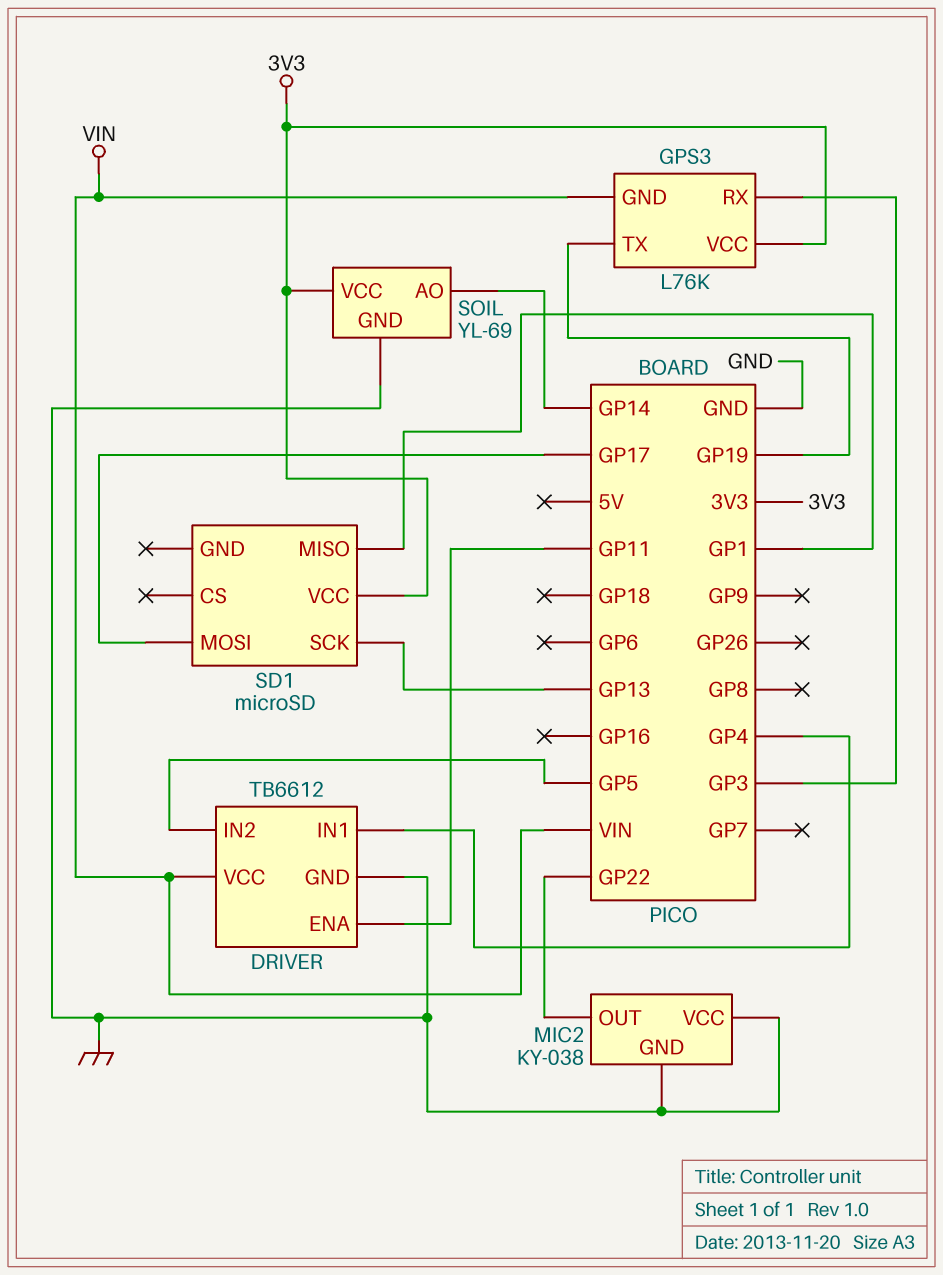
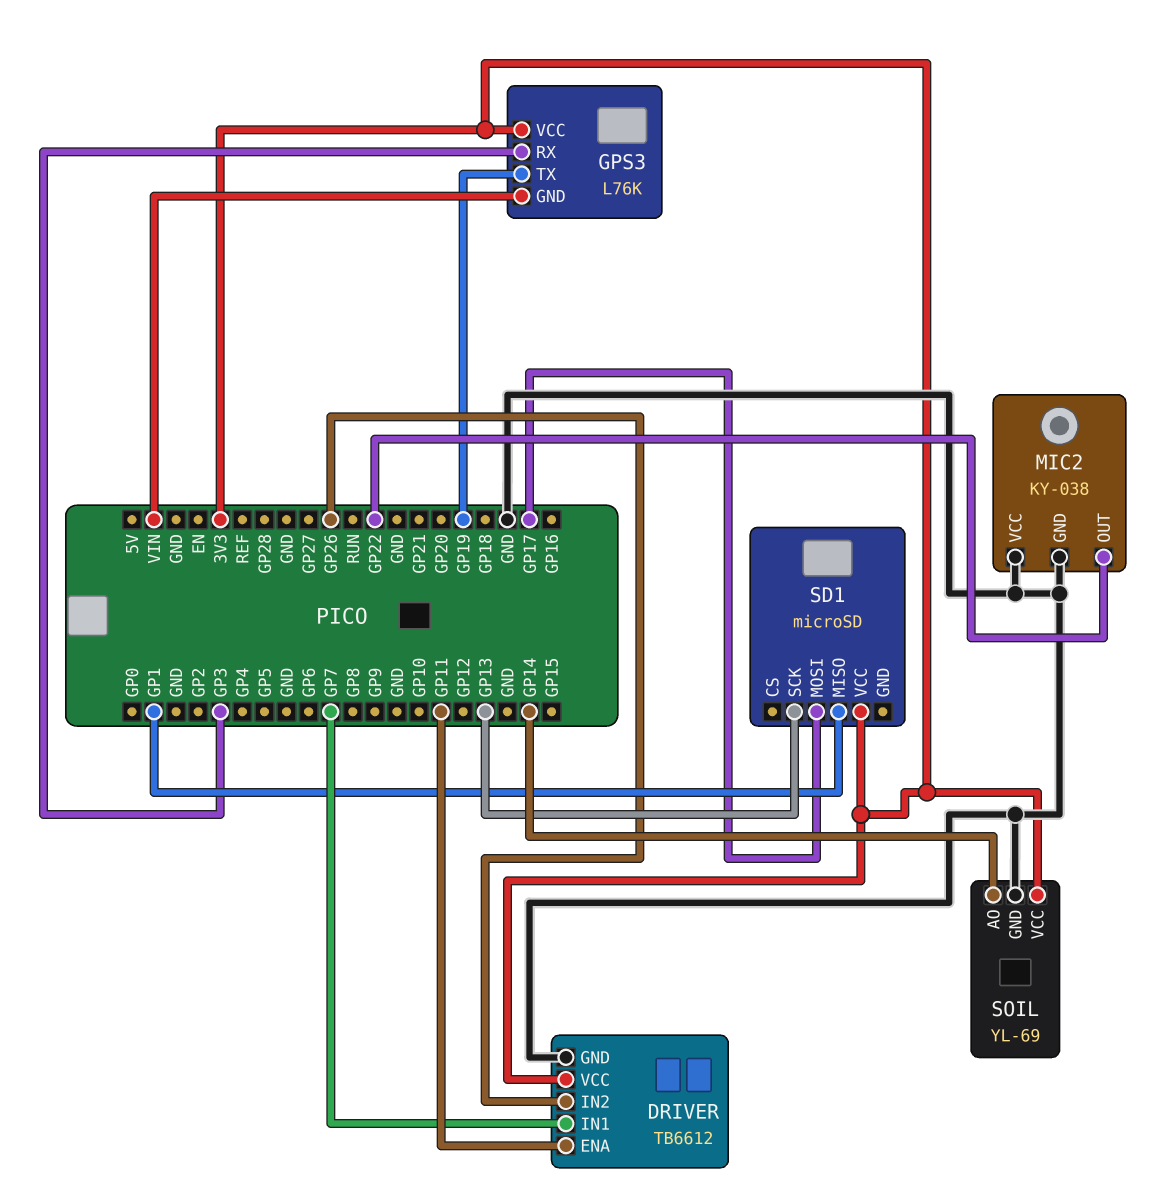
DRIVER pin IN1: GP4 -> GP7
DRIVER pin IN2: GP5 -> GP26
DRIVER pin VCC: VIN -> 3V3

